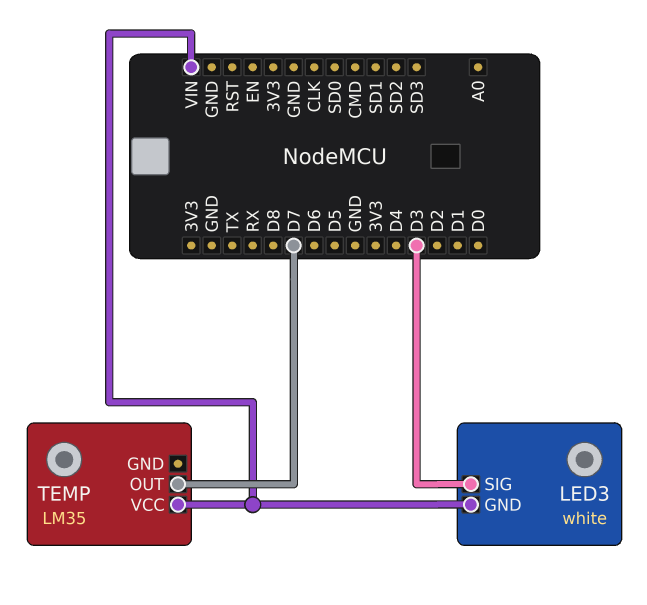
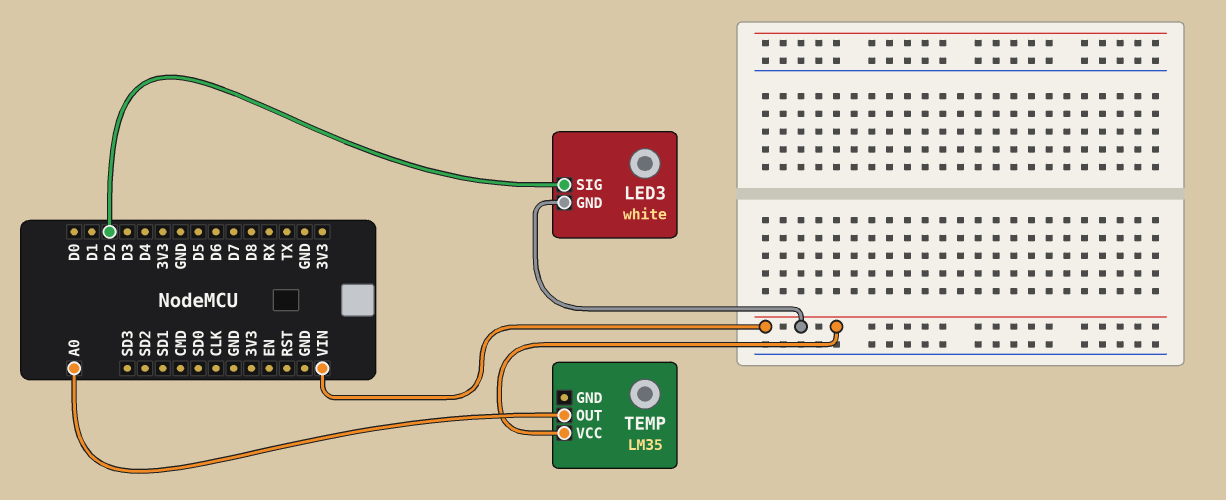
LED3 pin SIG: D3 -> D2
TEMP pin OUT: D7 -> A0

